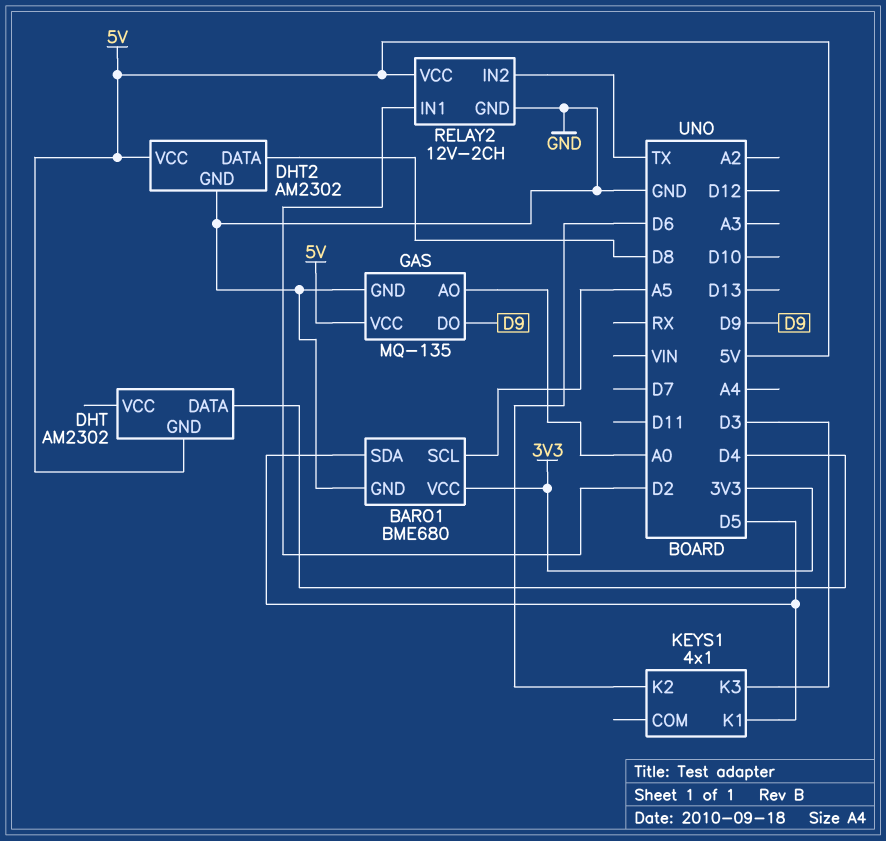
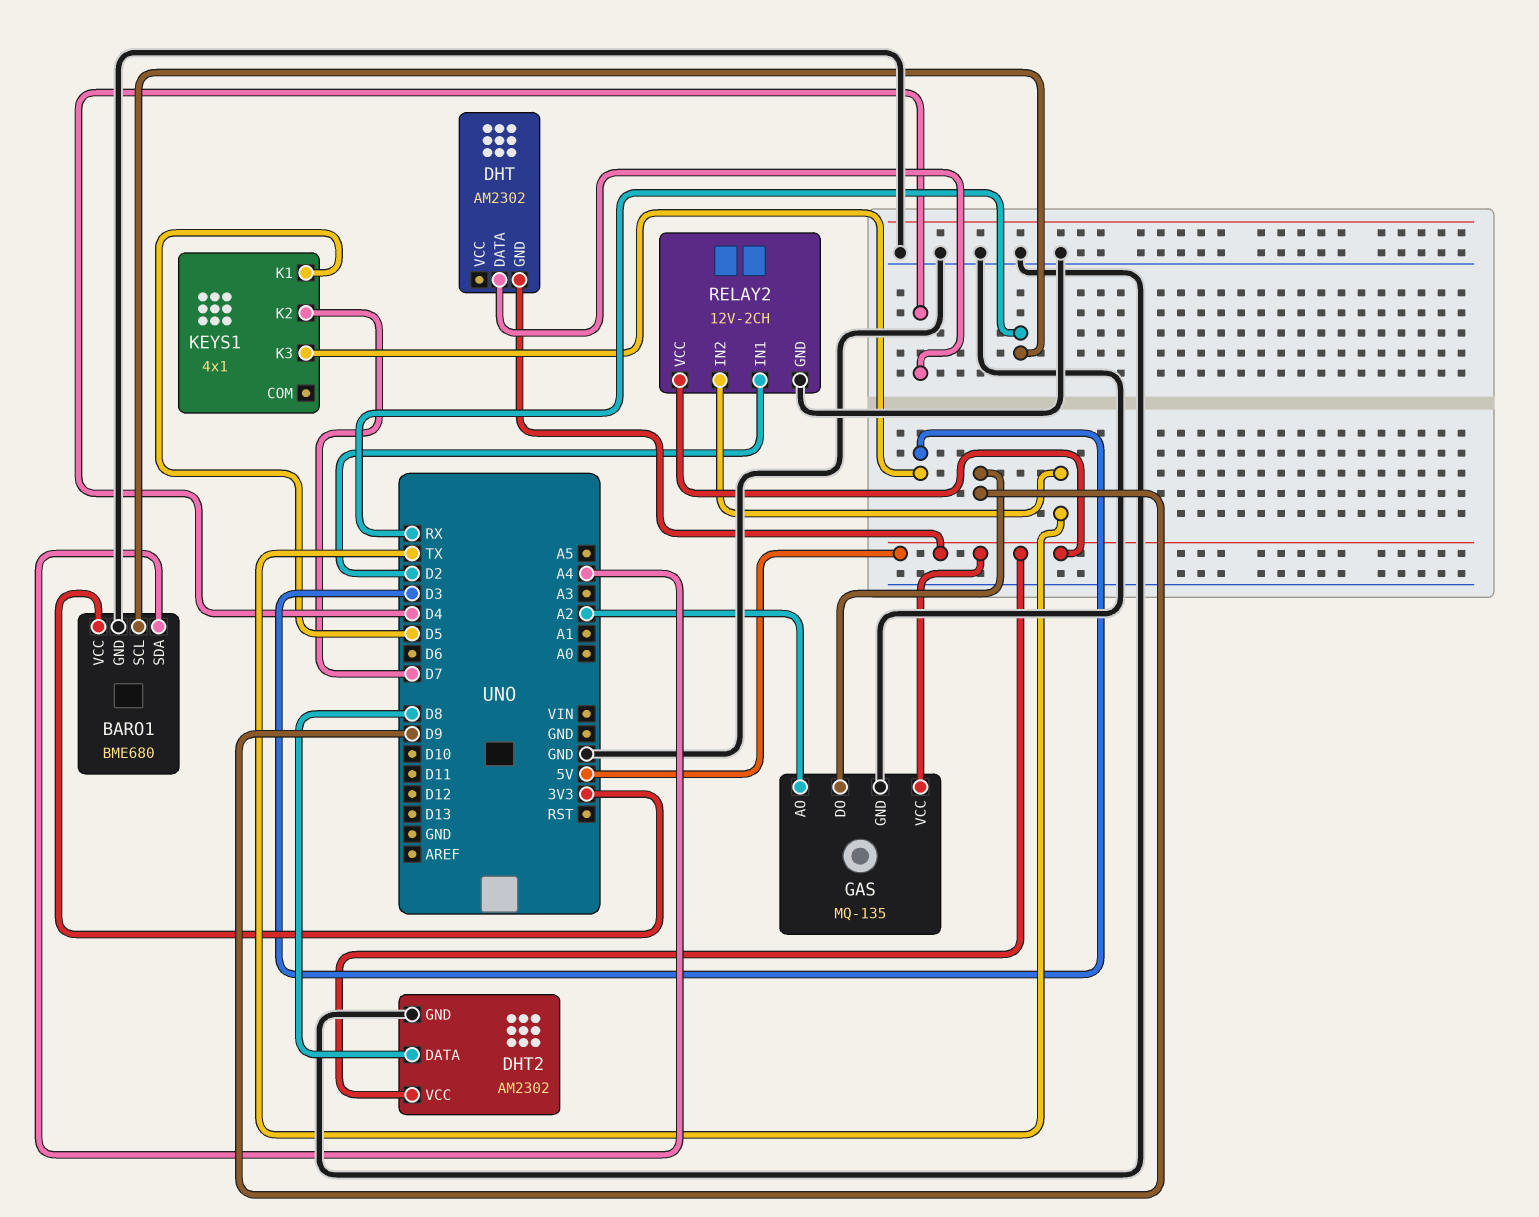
BARO1 pin SCL: A5 -> RX
BARO1 pin SDA: D5 -> A4
GAS pin AO: A0 -> A2
KEYS1 pin K2: D6 -> D7

